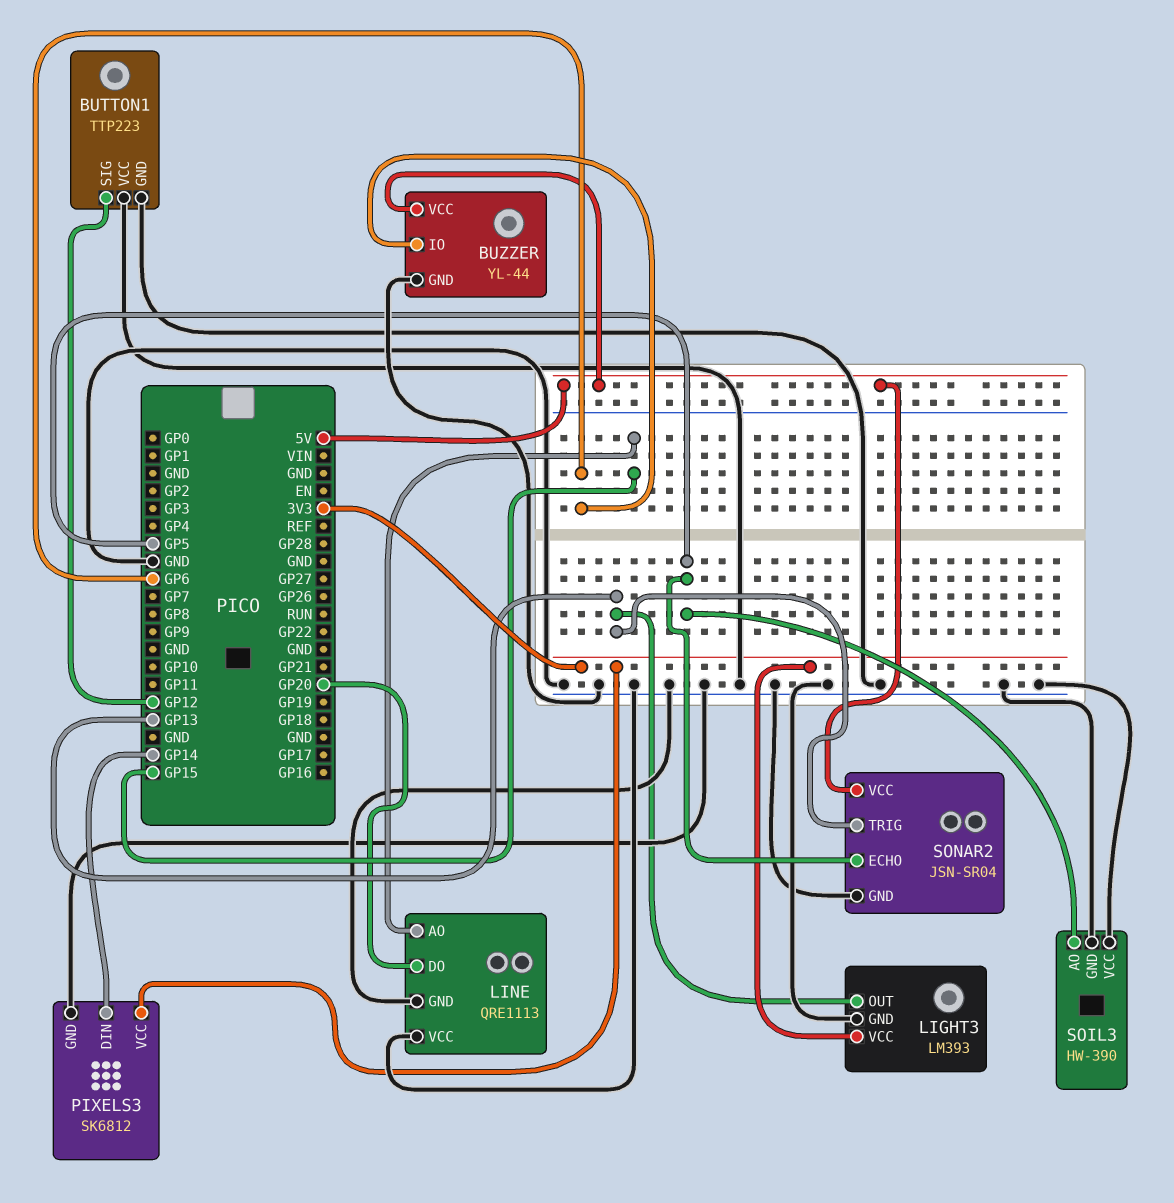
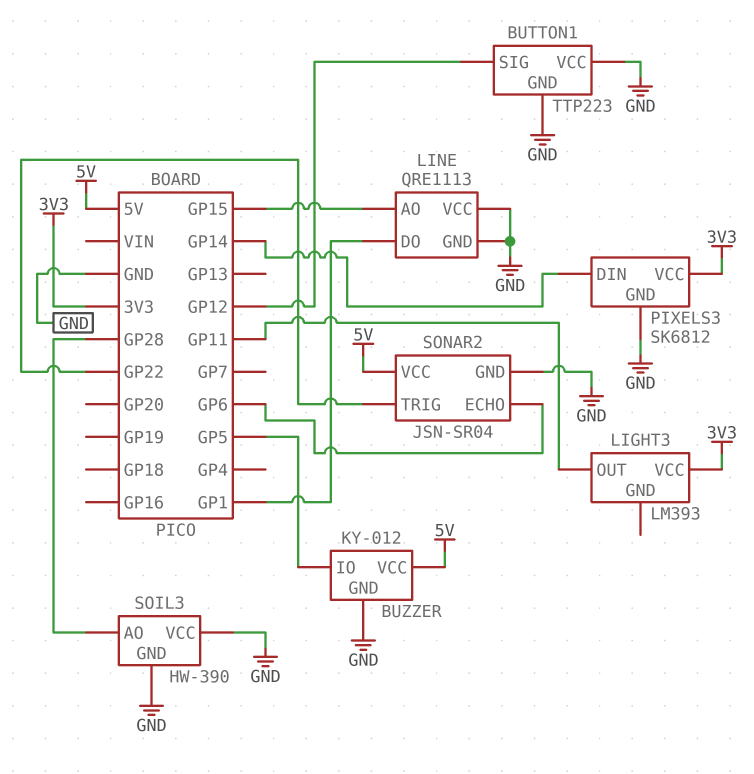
BUZZER: YL-44 -> KY-012
BUZZER pin IO: GP6 -> GP5
LIGHT3 pin GND: GND -> none
LIGHT3 pin OUT: GP13 -> GP11
LINE pin DO: GP20 -> GP1
SOIL3 pin AO: GP5 -> GP28
SONAR2 pin ECHO: GP5 -> GP6
SONAR2 pin TRIG: GP13 -> GP22

